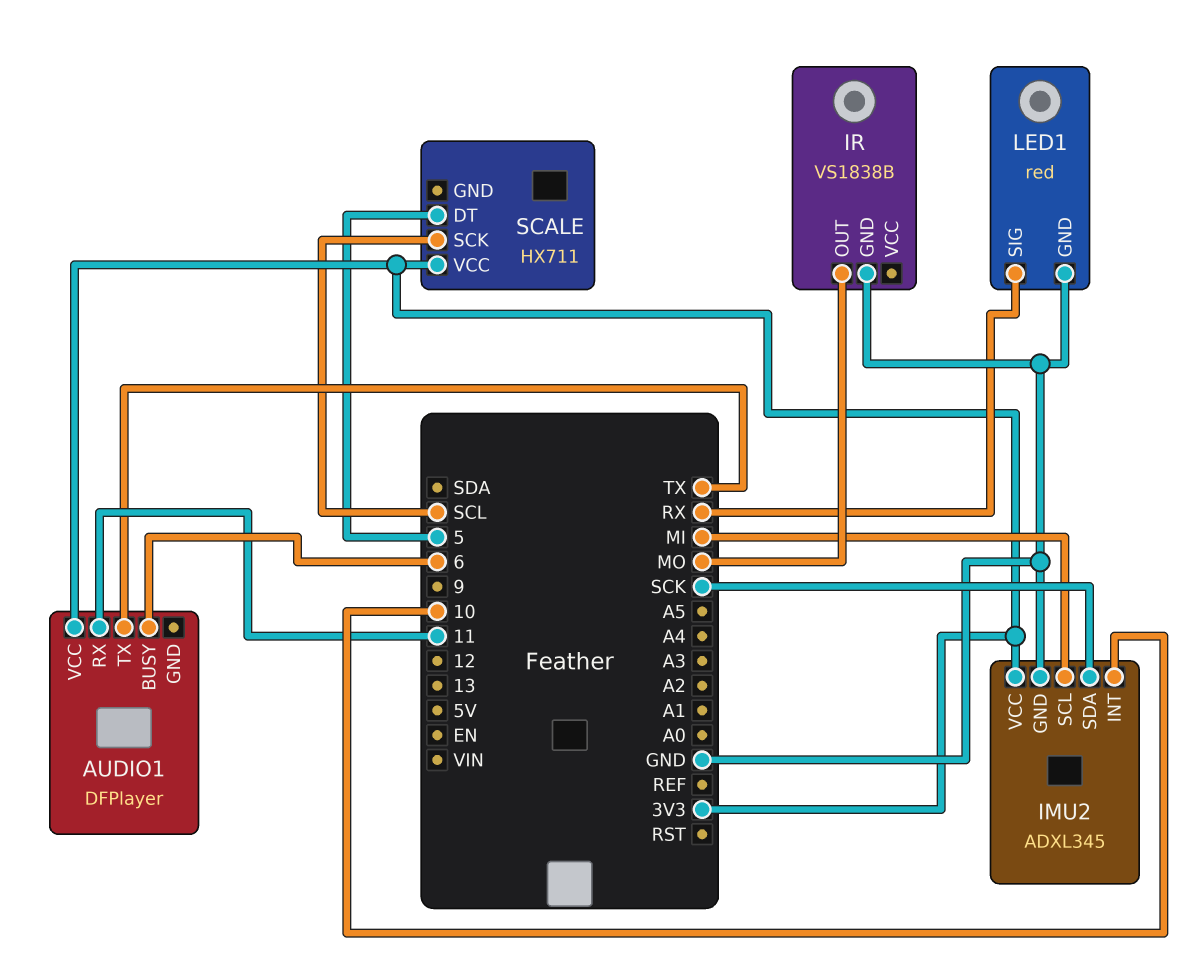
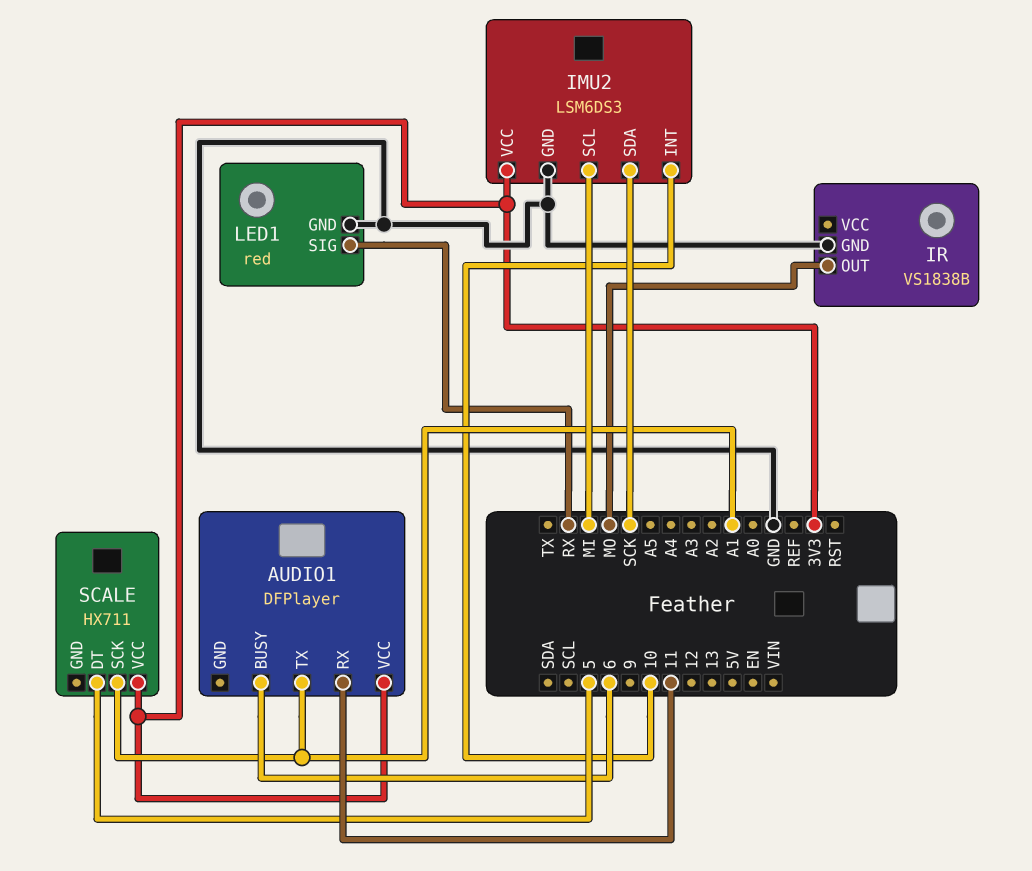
AUDIO1 pin TX: TX -> A1
IMU2: ADXL345 -> LSM6DS3
SCALE pin SCK: SCL -> A1

